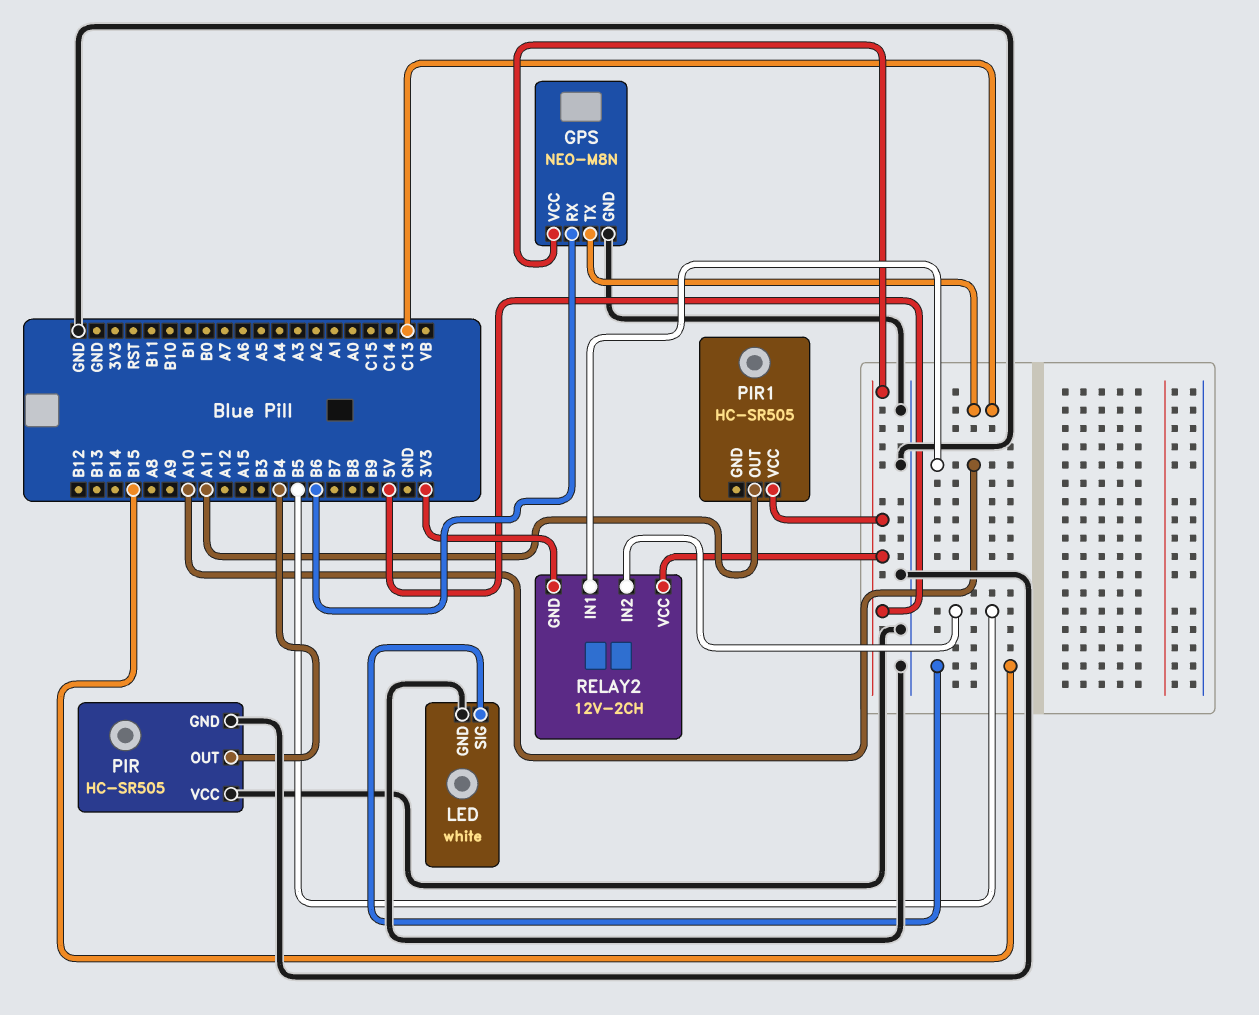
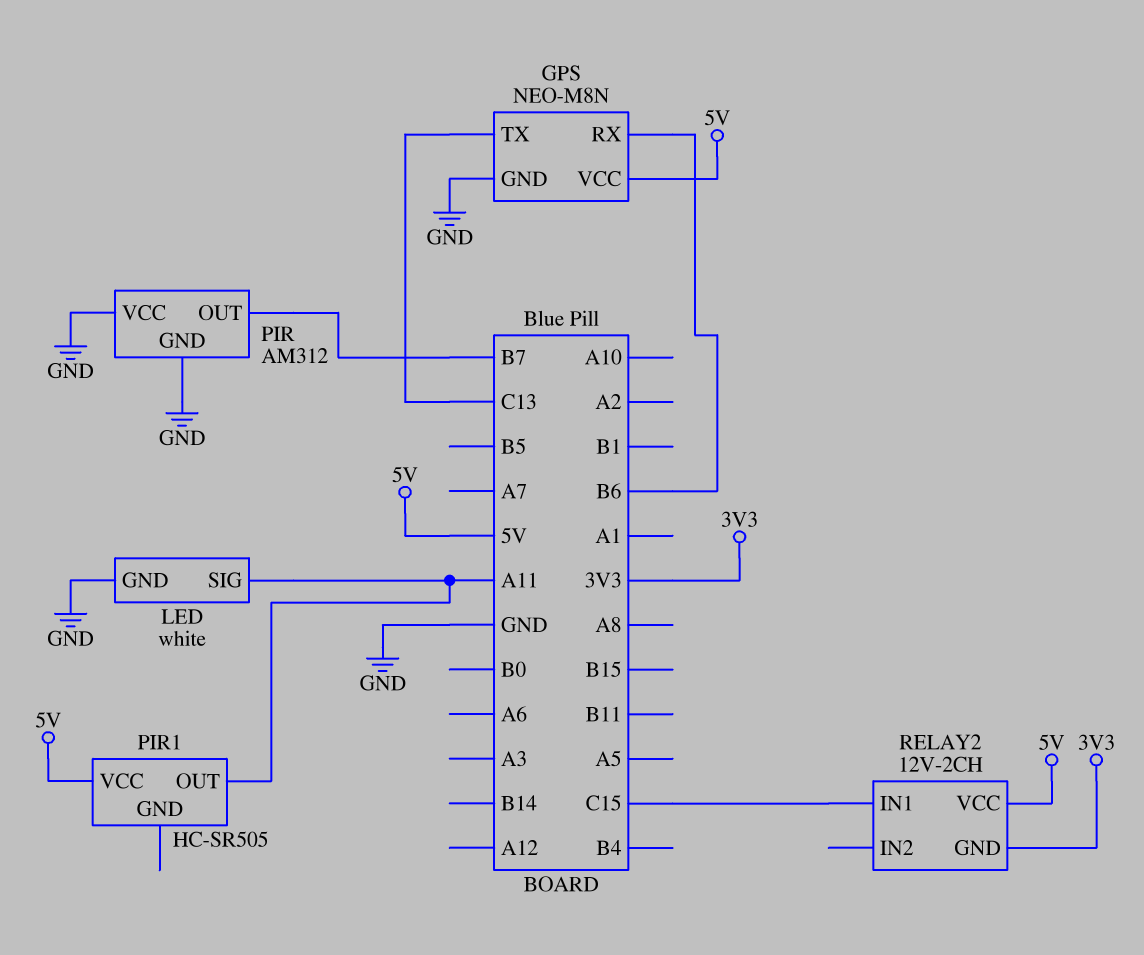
LED pin SIG: B15 -> A11
PIR: HC-SR505 -> AM312
PIR pin OUT: B4 -> B7
RELAY2 pin IN1: A10 -> C15
RELAY2 pin IN2: B5 -> none

